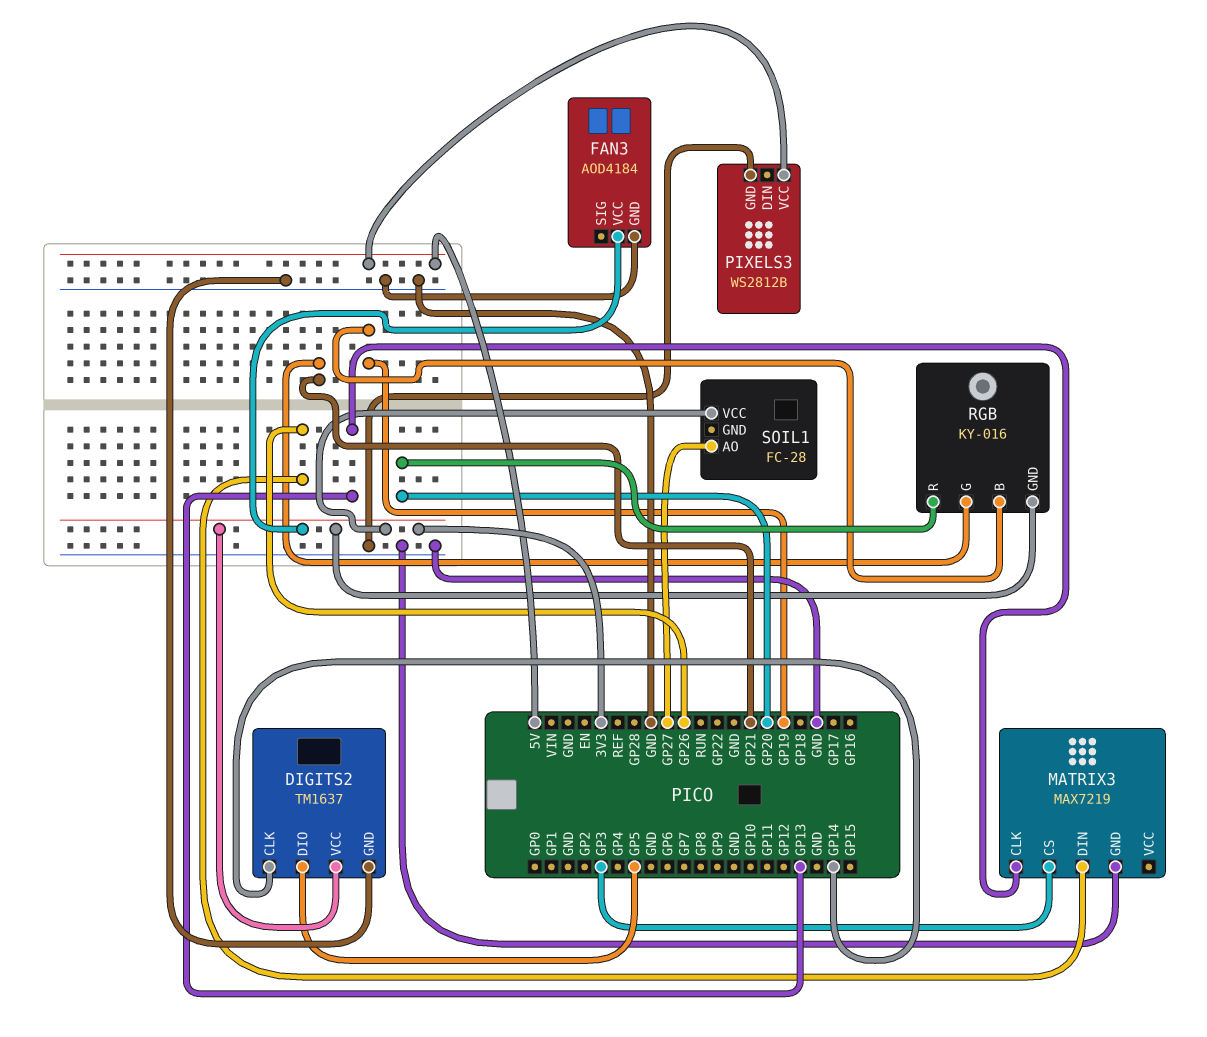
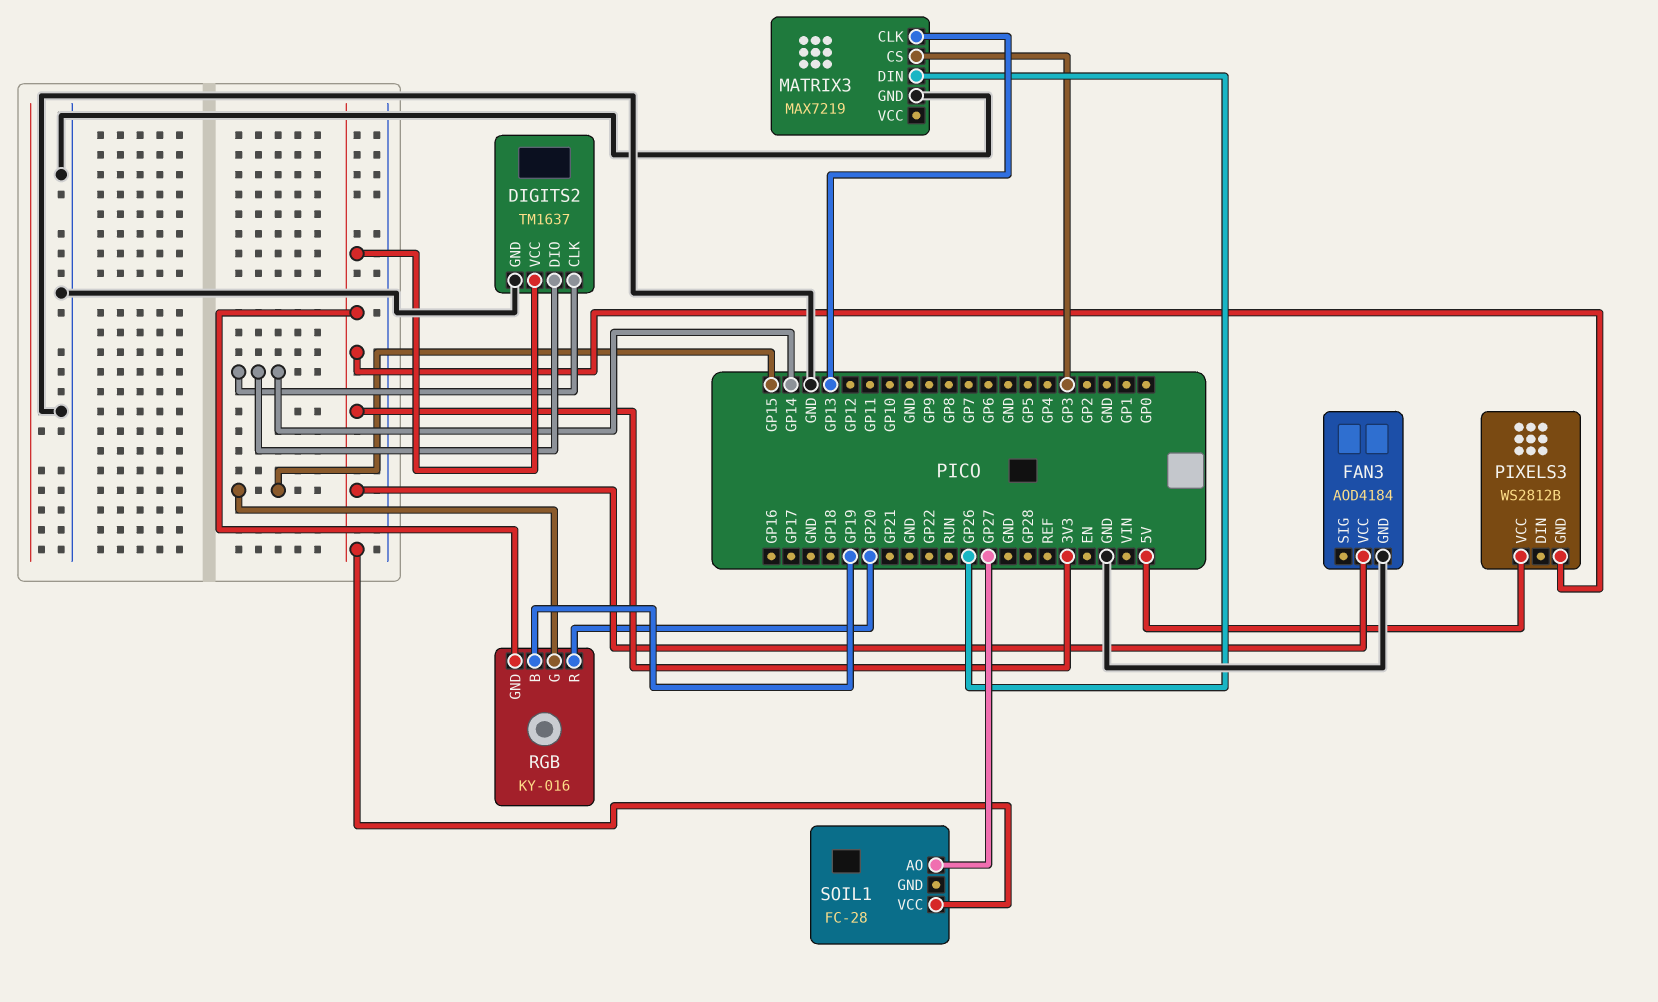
DIGITS2 pin DIO: GP5 -> GP14
PIXELS3 pin GND: GND -> 3V3
RGB pin G: GP21 -> GP15

